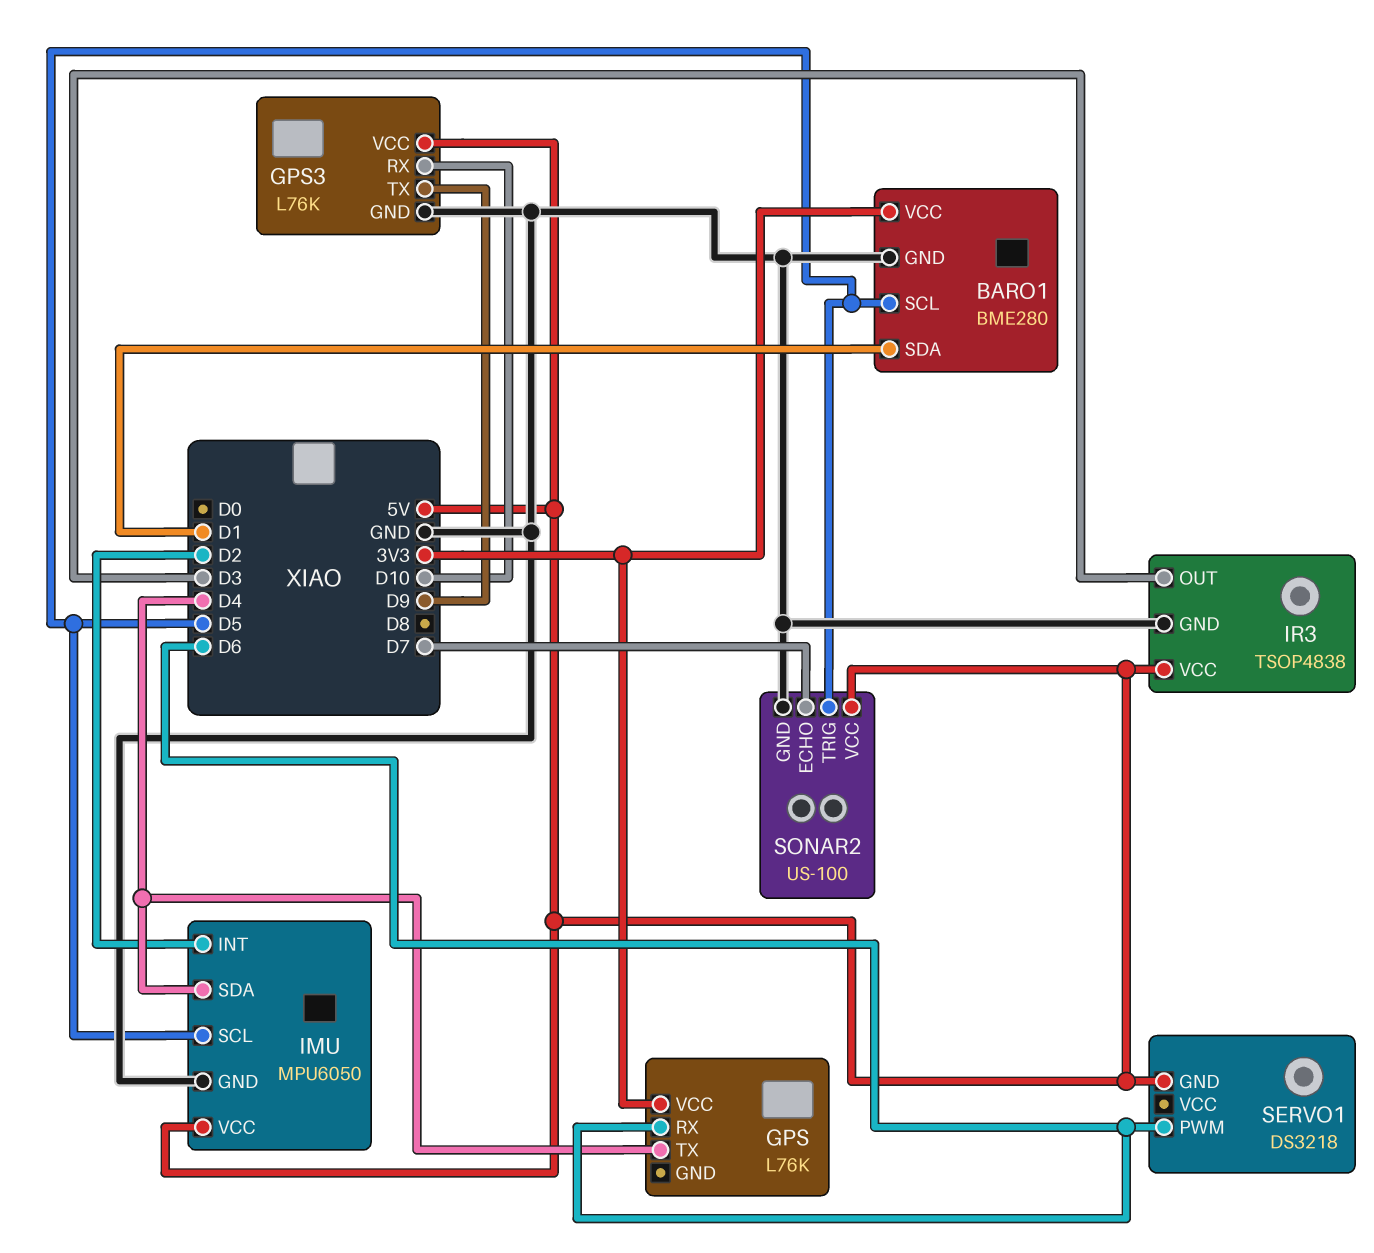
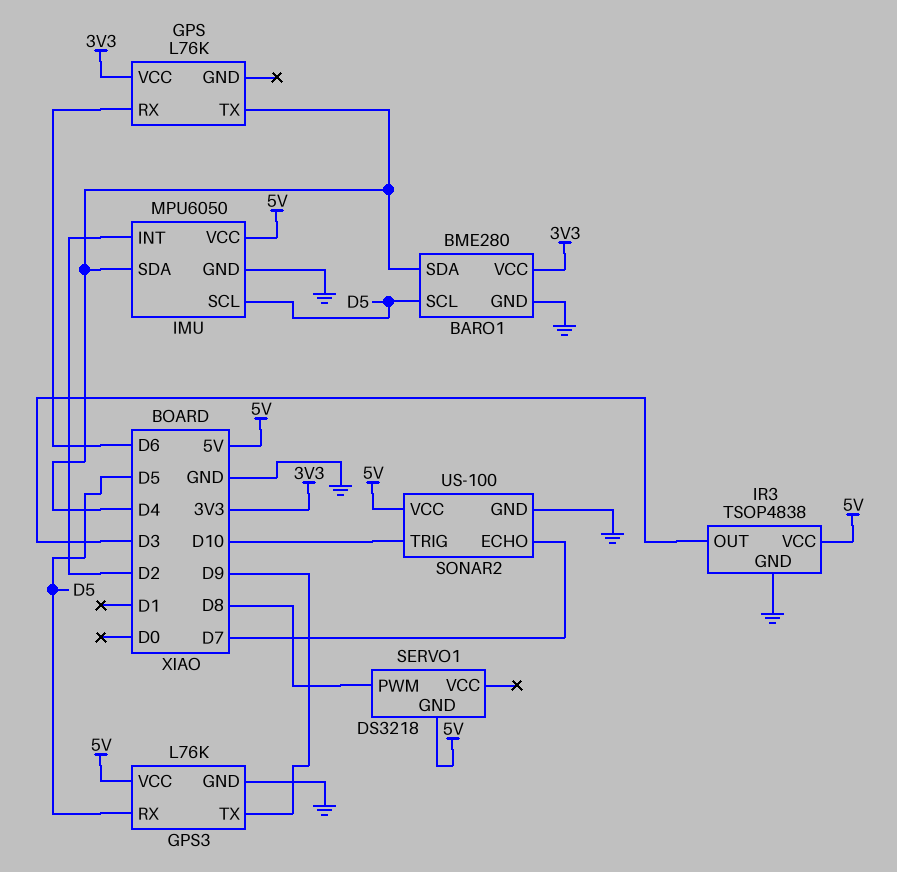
BARO1 pin SDA: D1 -> D4
GPS3 pin RX: D10 -> D5
SERVO1 pin PWM: D6 -> D8
SONAR2 pin TRIG: D5 -> D10

